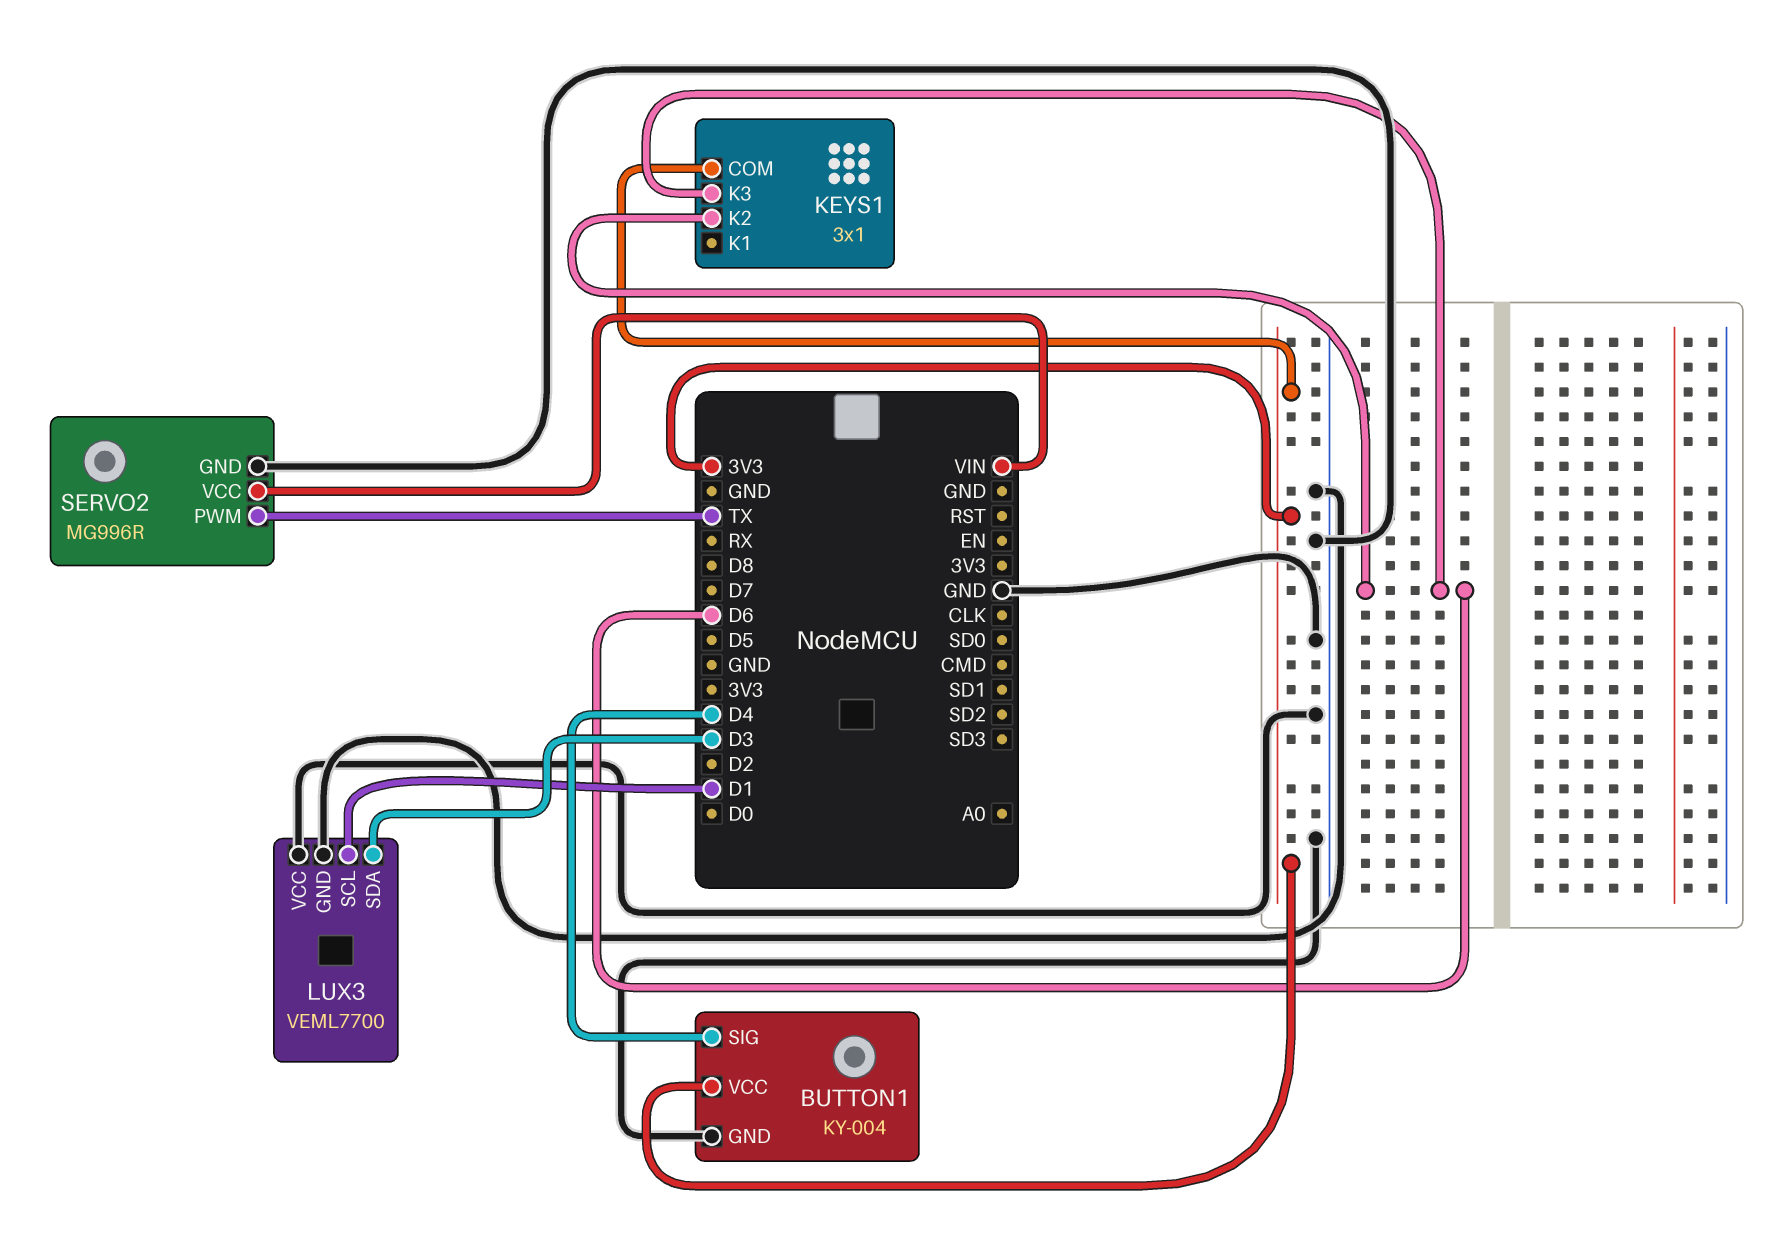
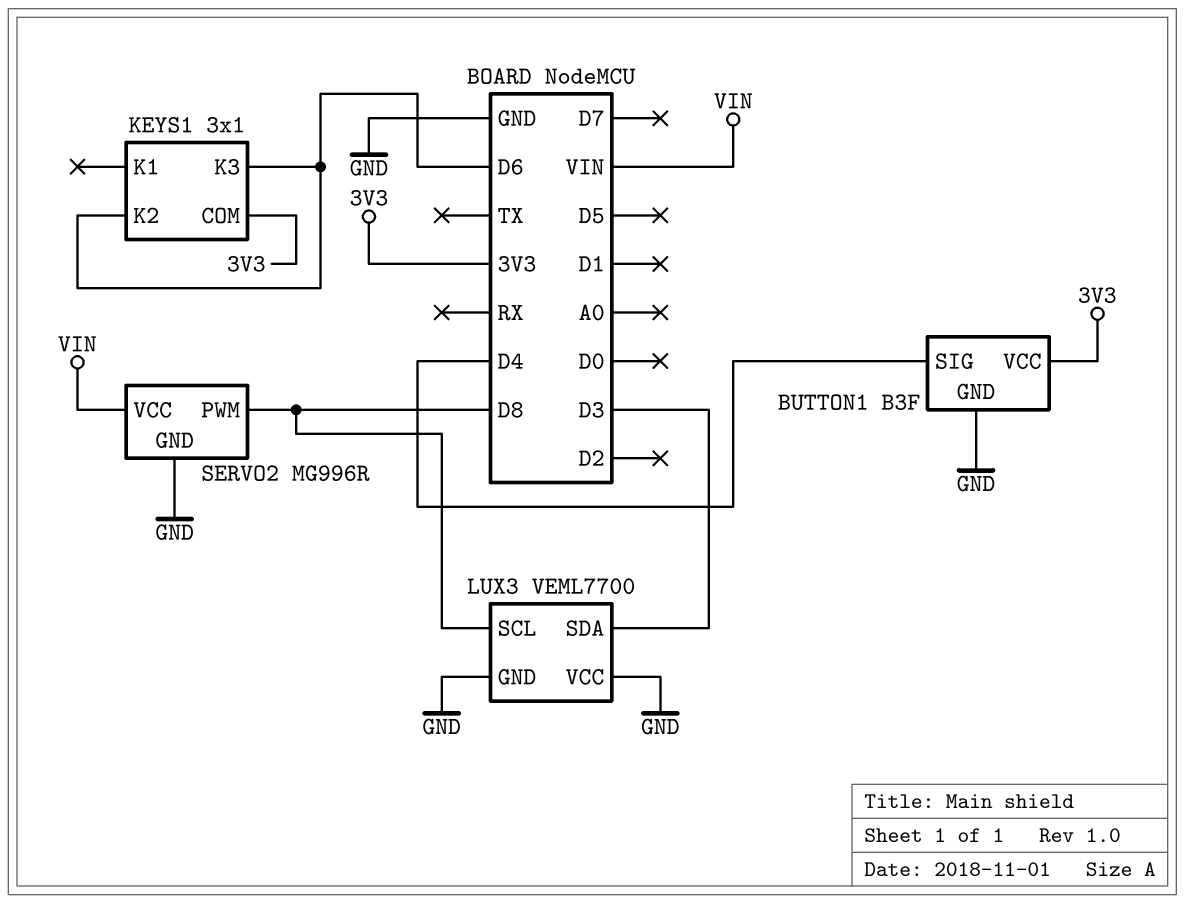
BUTTON1: KY-004 -> B3F
LUX3 pin SCL: D1 -> D8
SERVO2 pin PWM: TX -> D8

